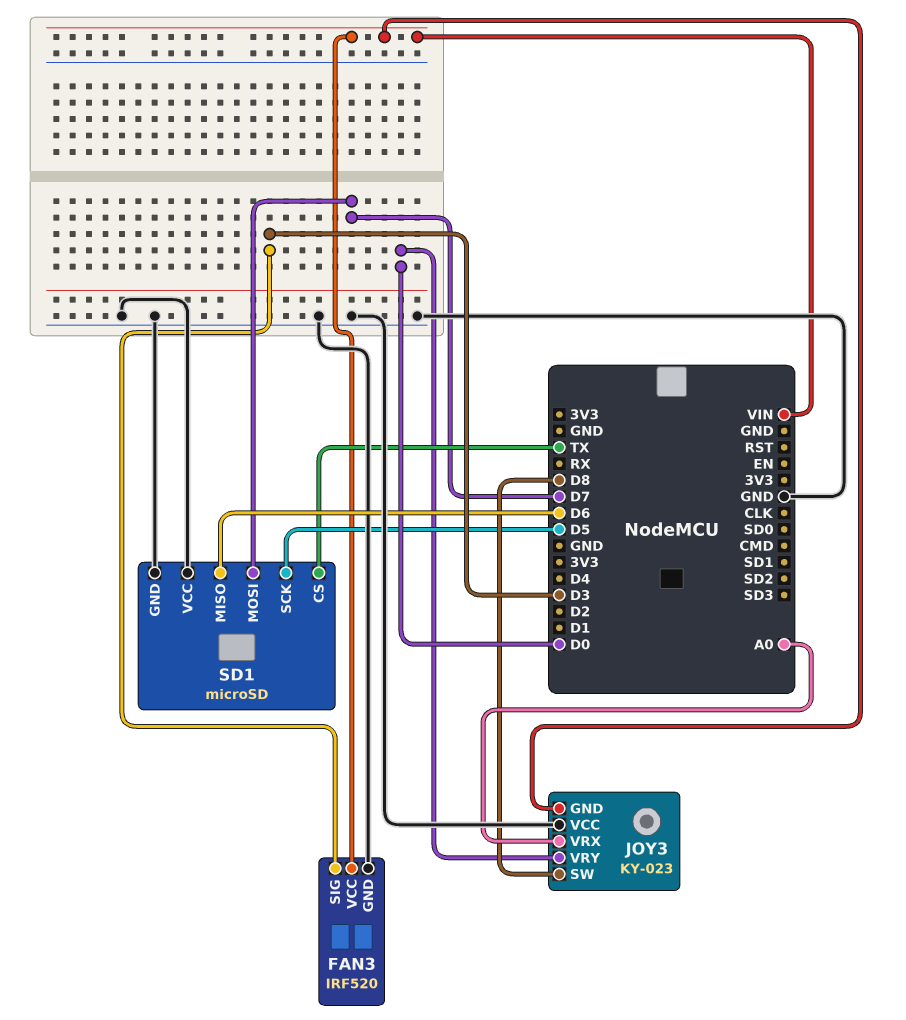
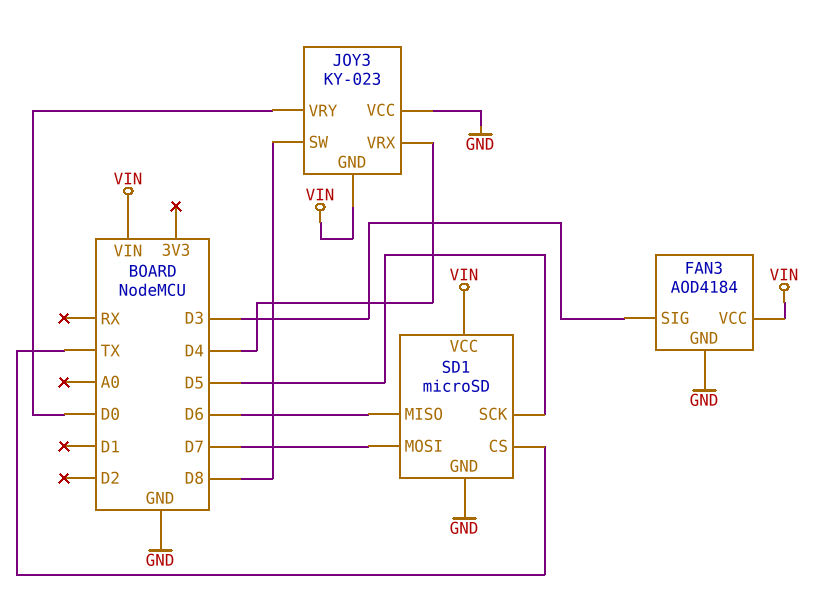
FAN3: IRF520 -> AOD4184
JOY3 pin VRX: A0 -> D4
SD1 pin VCC: GND -> VIN

